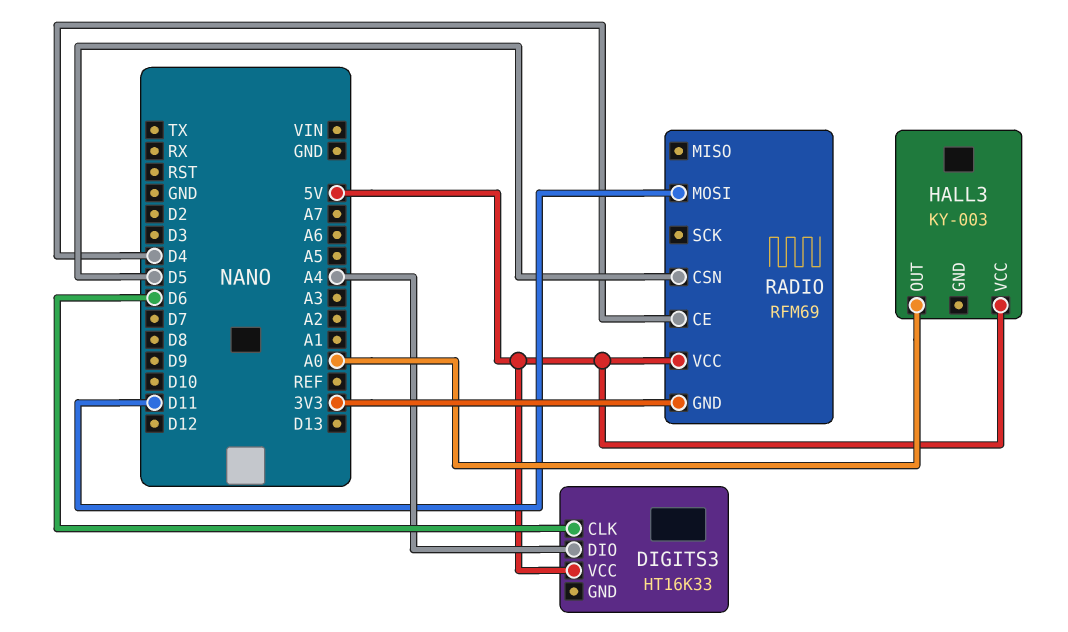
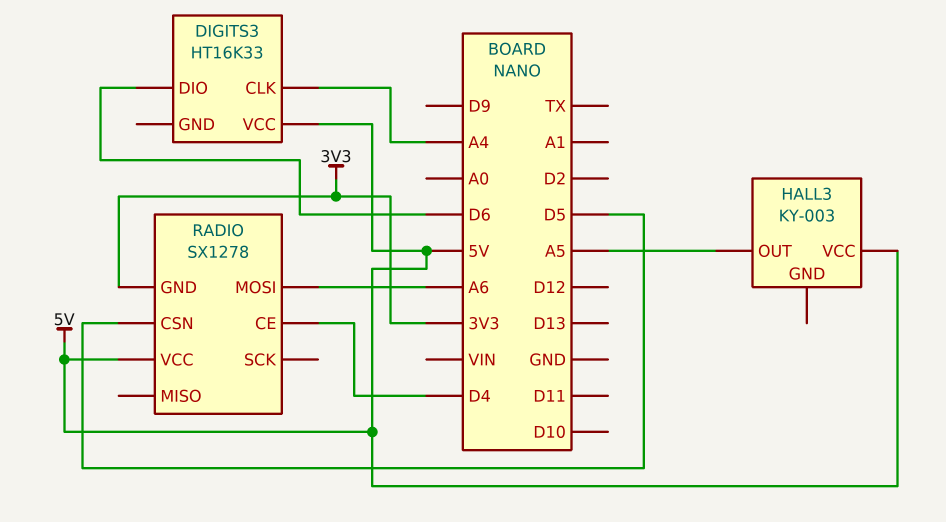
DIGITS3 pin CLK: D6 -> A4
DIGITS3 pin DIO: A4 -> D6
HALL3 pin OUT: A0 -> A5
RADIO: RFM69 -> SX1278
RADIO pin MOSI: D11 -> A6

